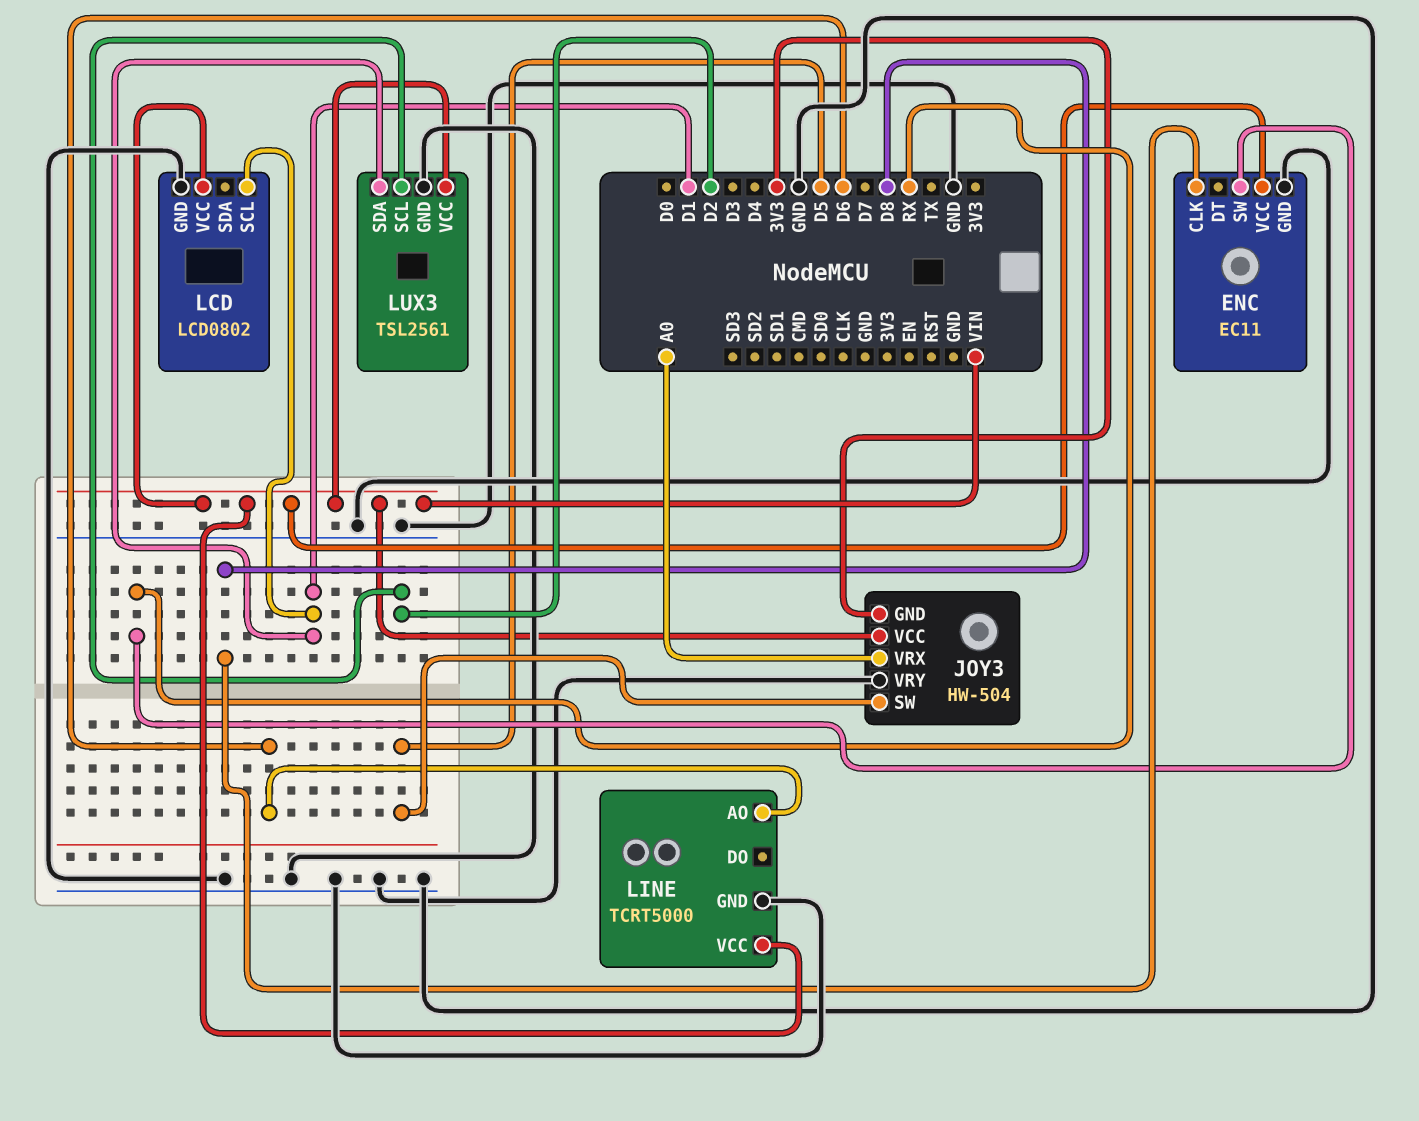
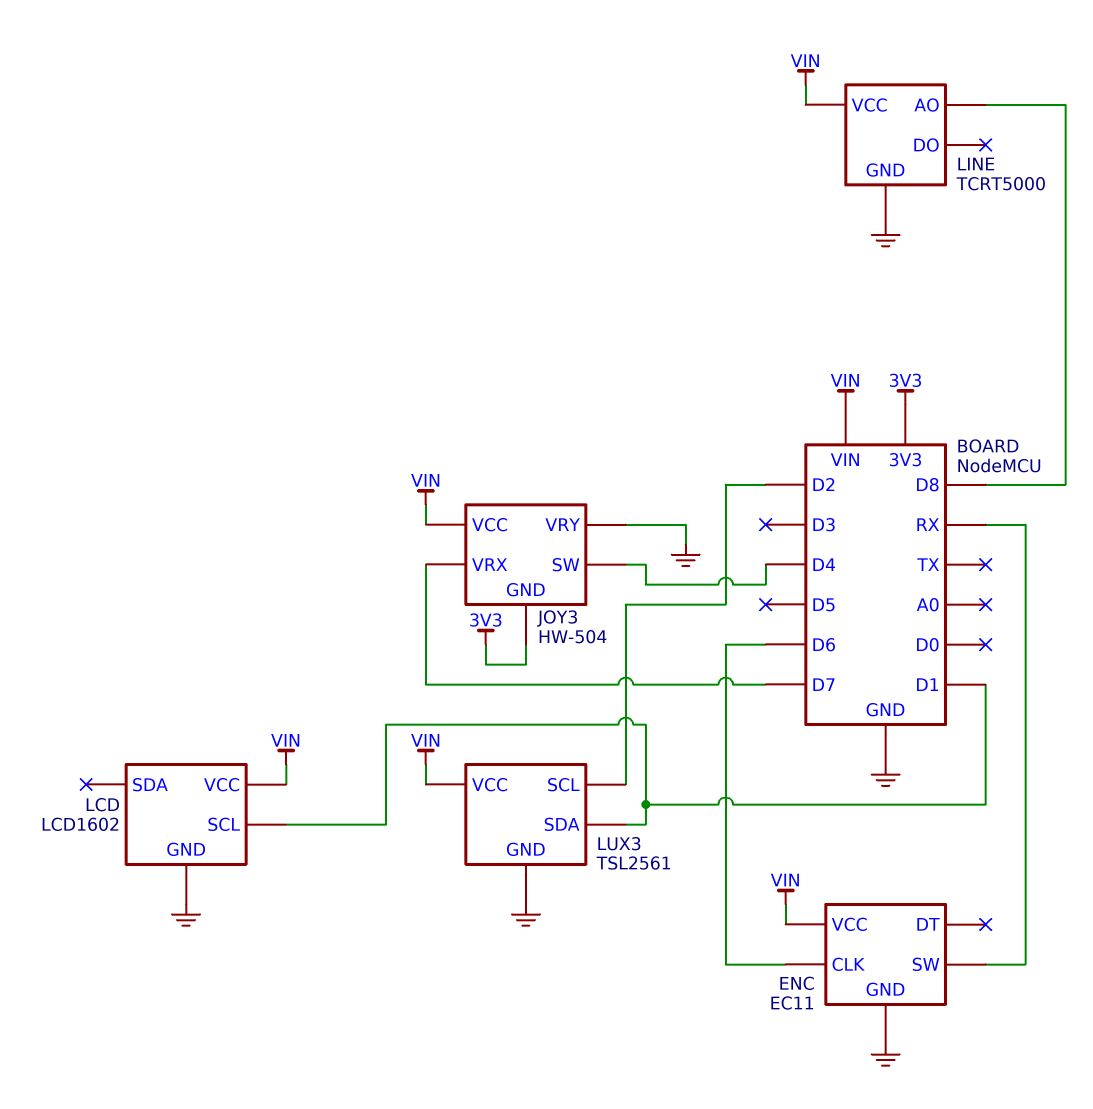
ENC pin CLK: D8 -> D6
JOY3 pin SW: D5 -> D4
JOY3 pin VRX: A0 -> D7
LCD: LCD0802 -> LCD1602
LINE pin AO: D6 -> D8

